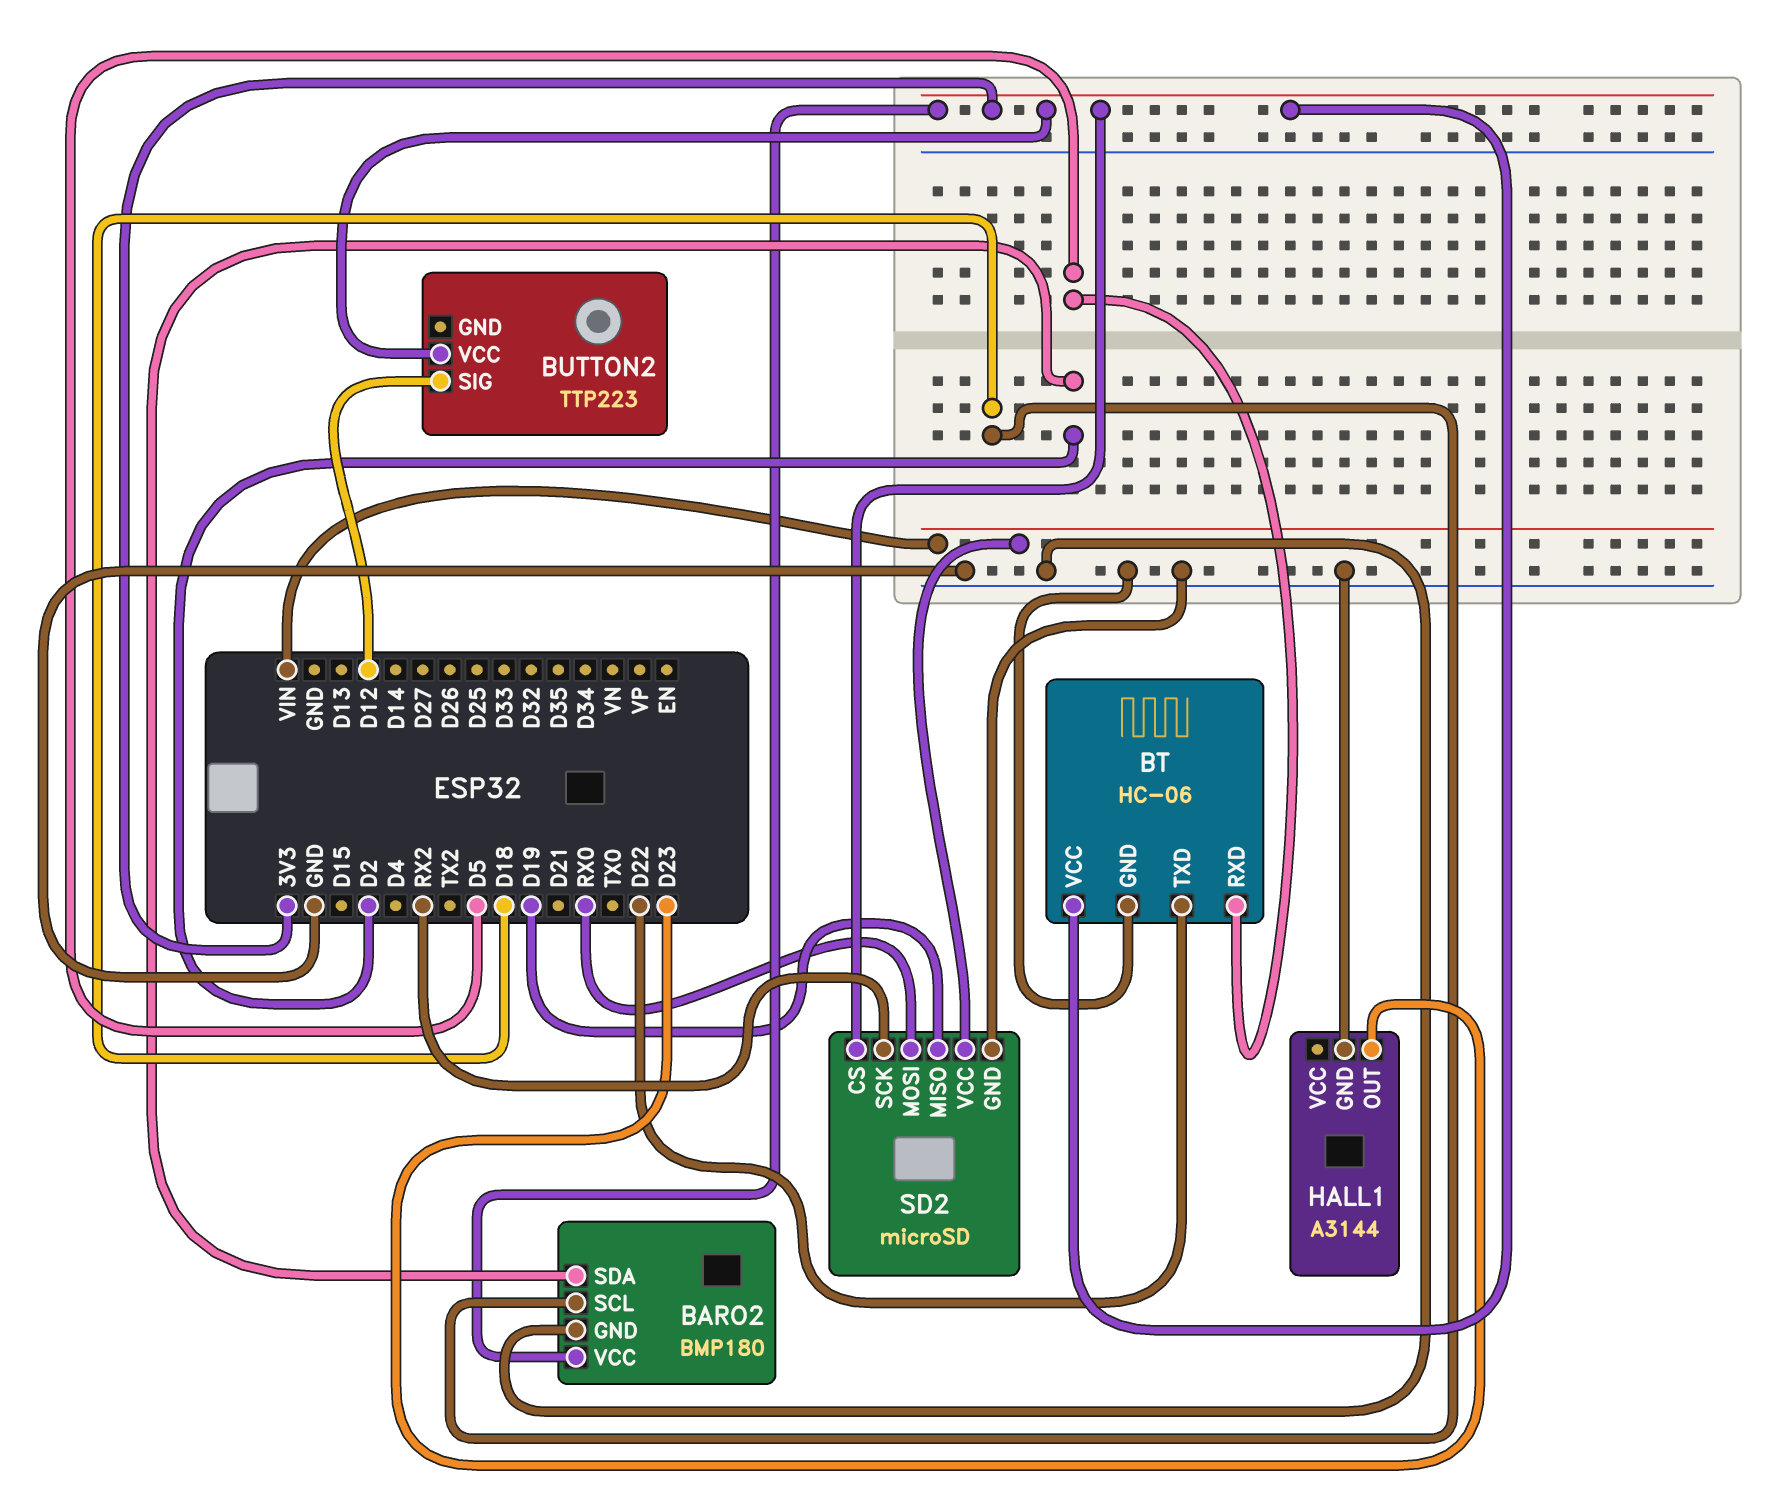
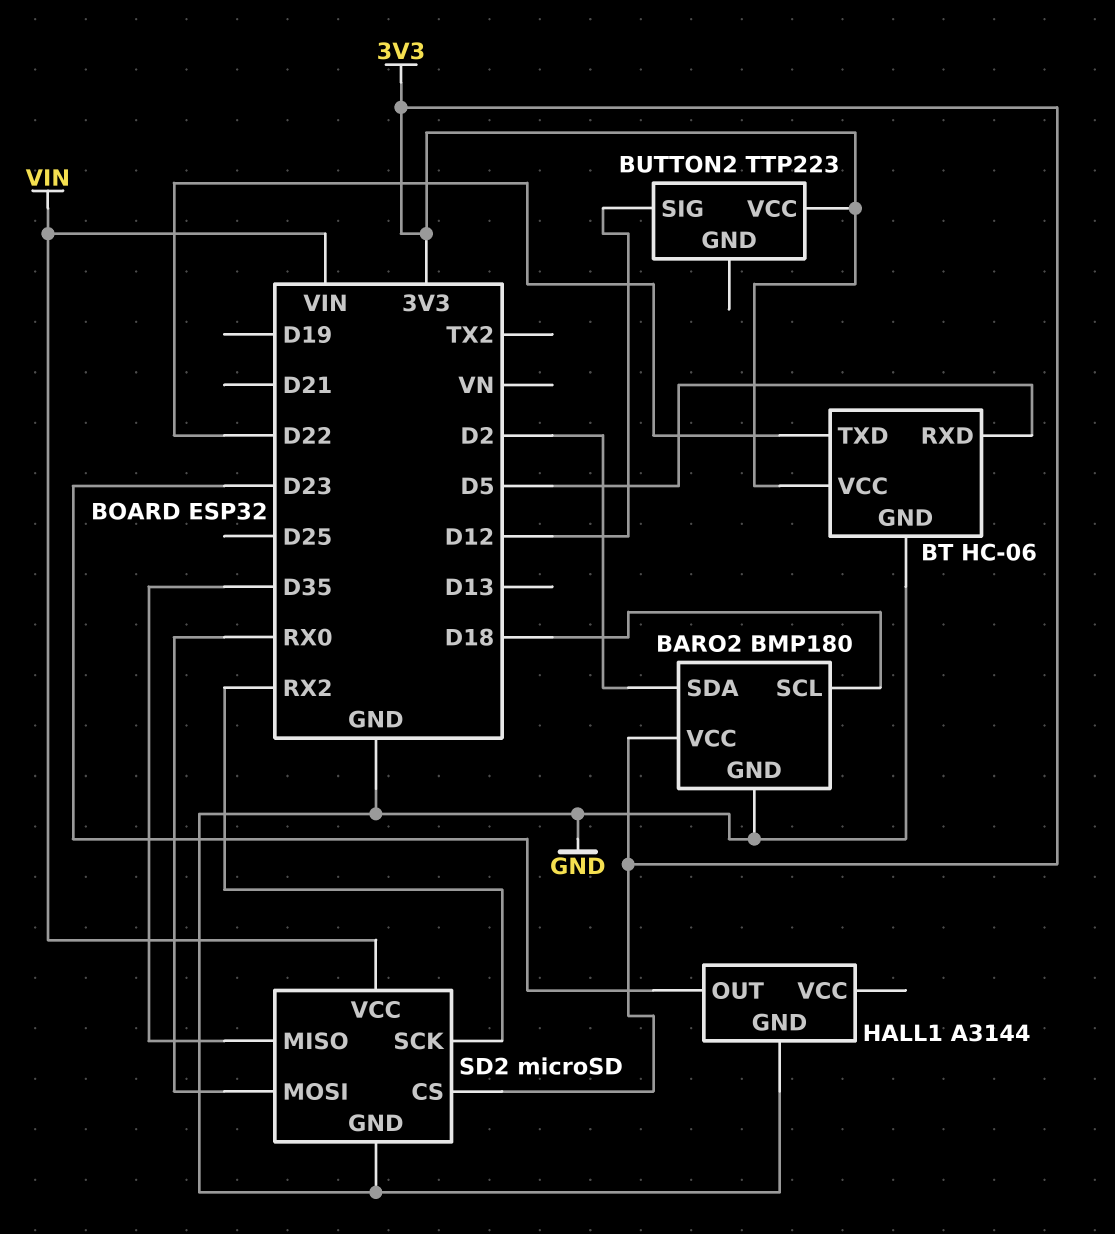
SD2 pin MISO: D19 -> D35

